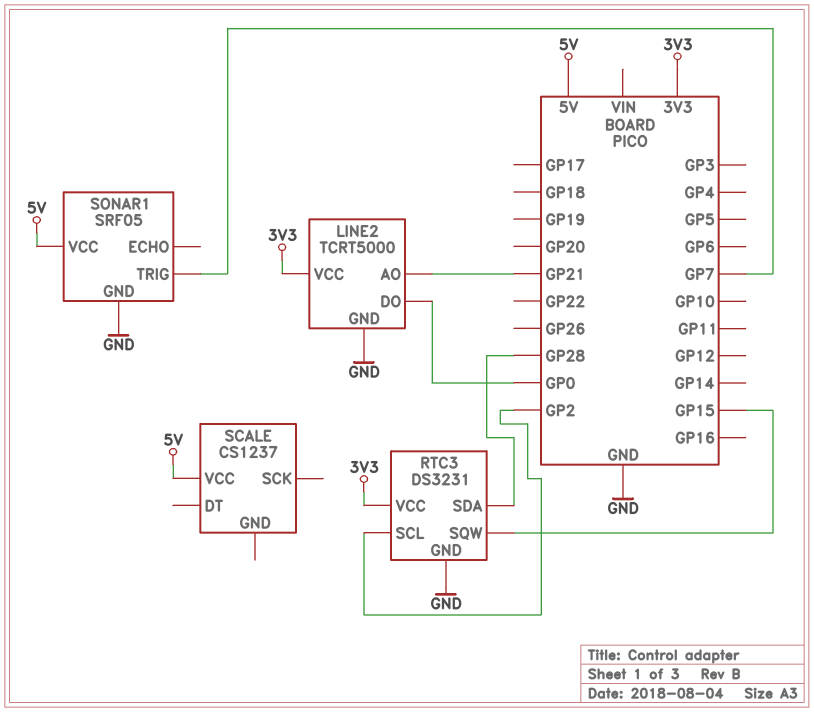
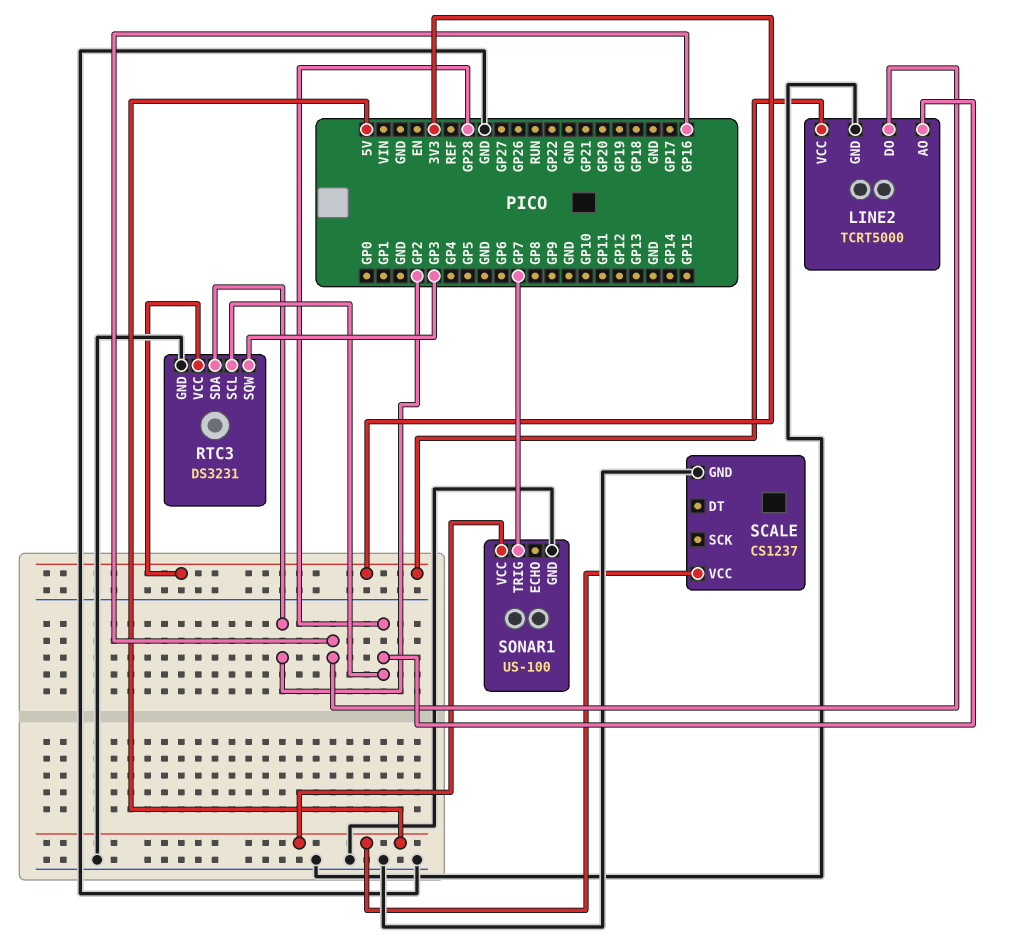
LINE2 pin AO: GP21 -> GP28
LINE2 pin DO: GP0 -> GP16
RTC3 pin SCL: GP2 -> GP28
RTC3 pin SDA: GP28 -> GP2
RTC3 pin SQW: GP15 -> GP3
SCALE pin GND: none -> GND
SONAR1: SRF05 -> US-100

